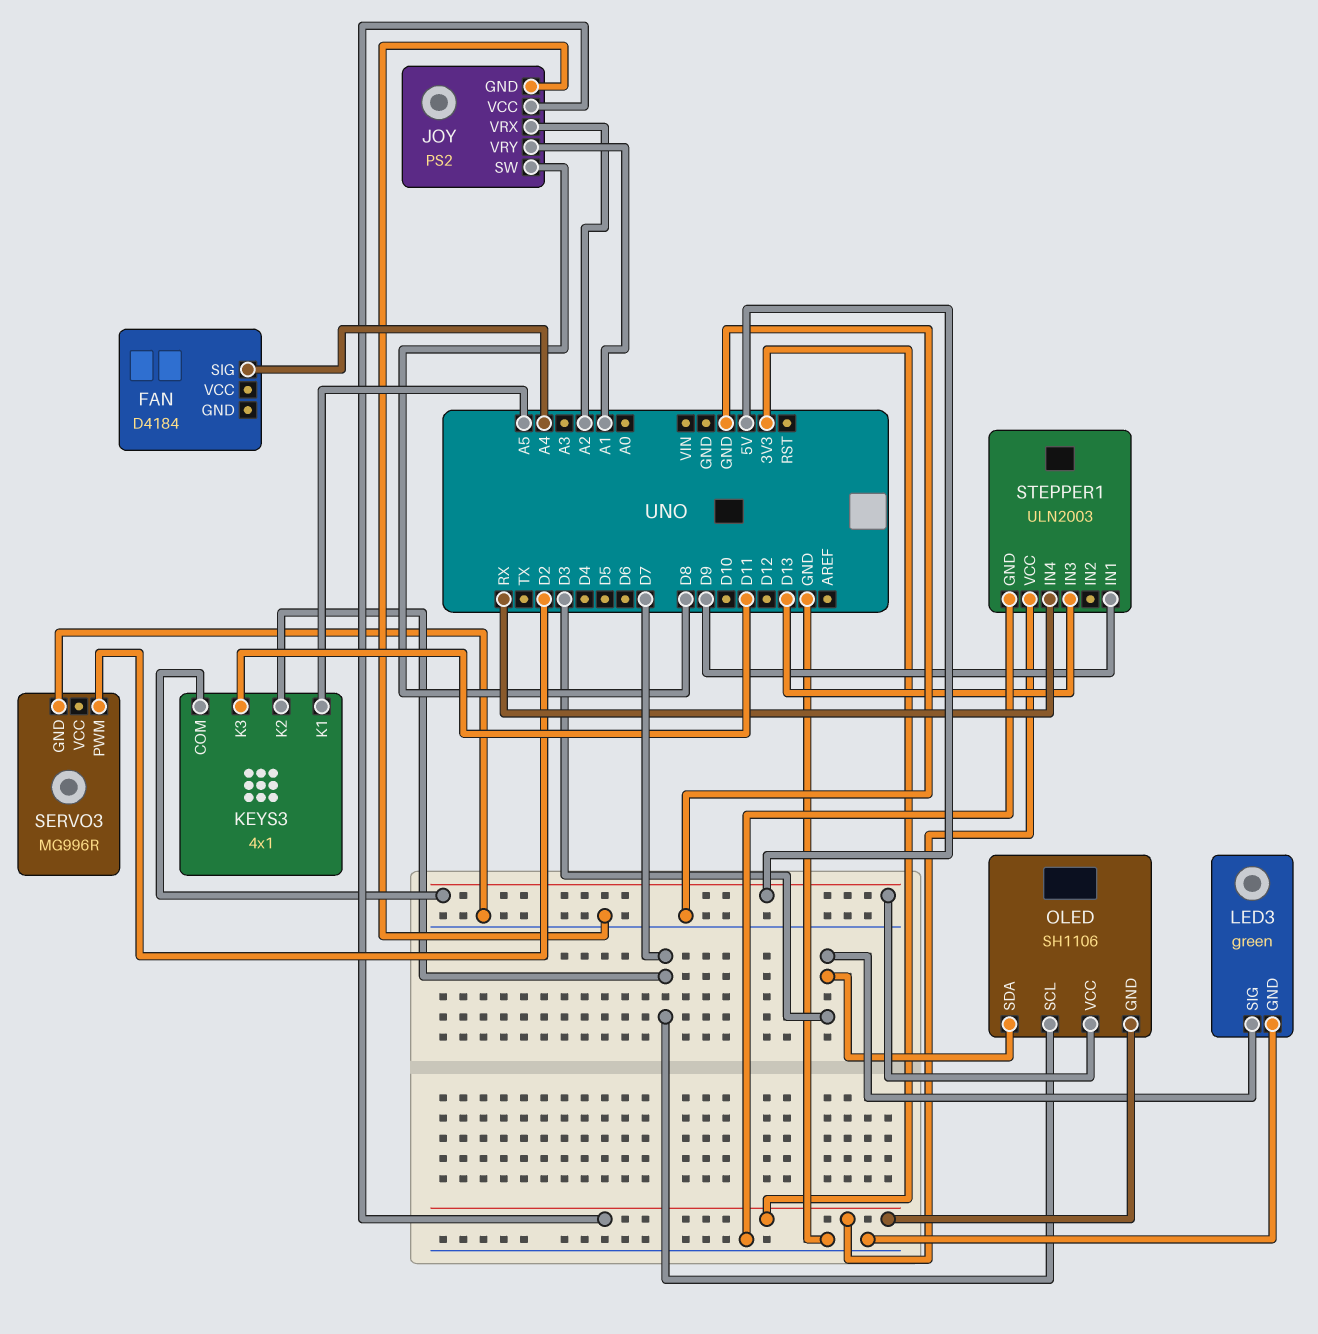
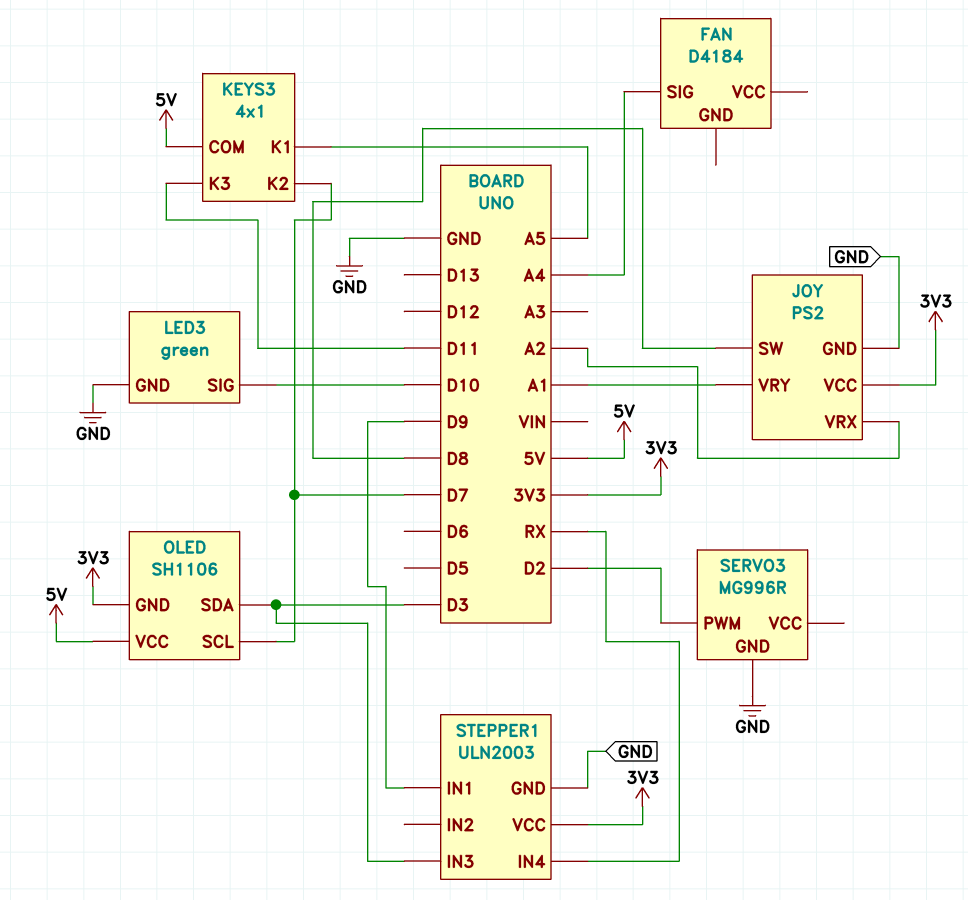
LED3 pin SIG: D3 -> D10
STEPPER1 pin IN3: D13 -> D3

